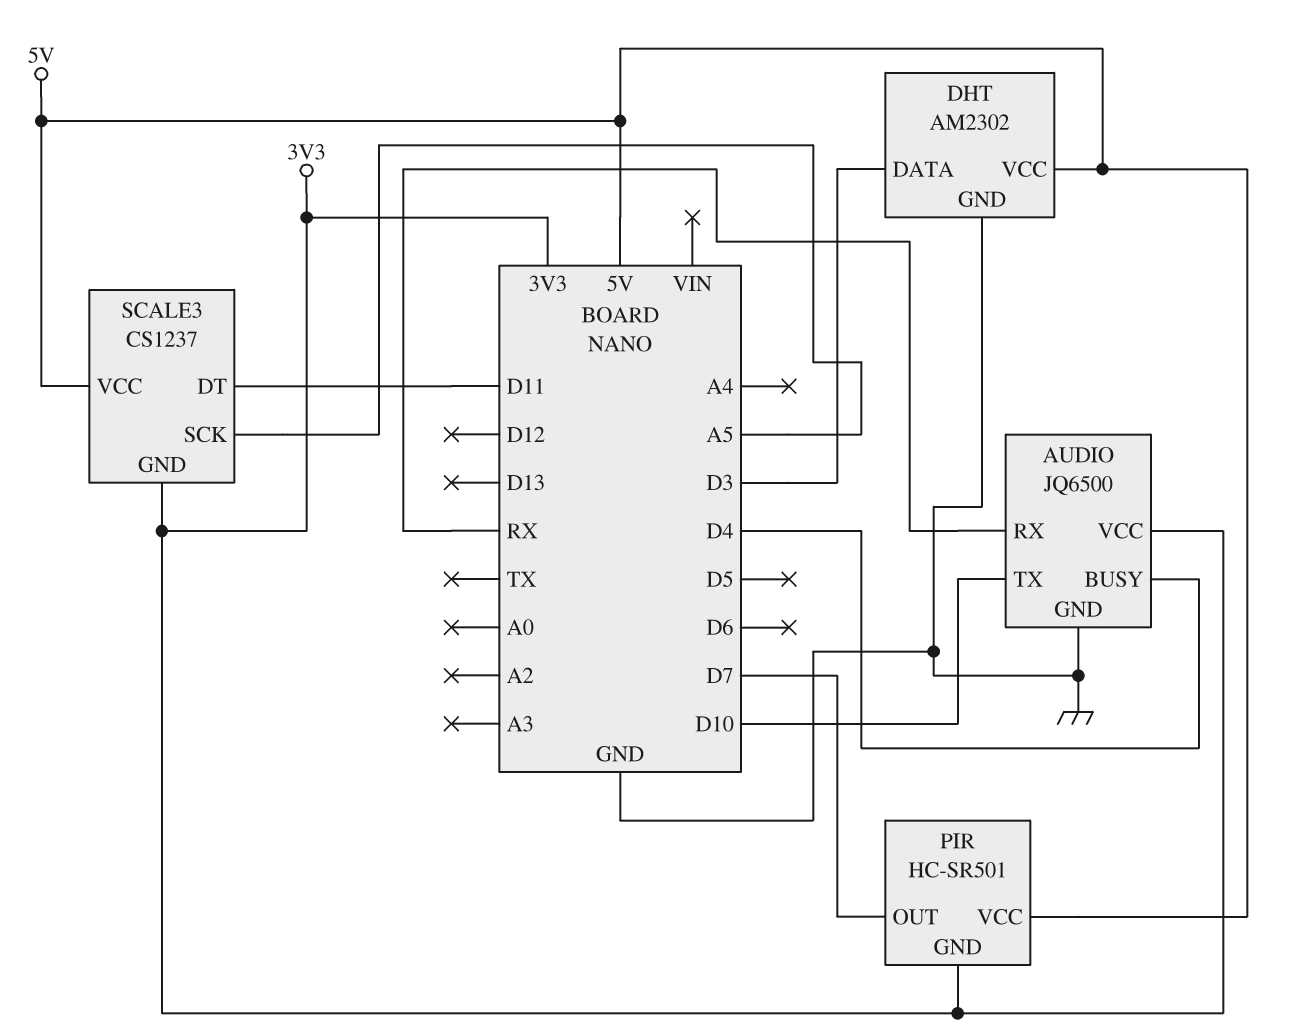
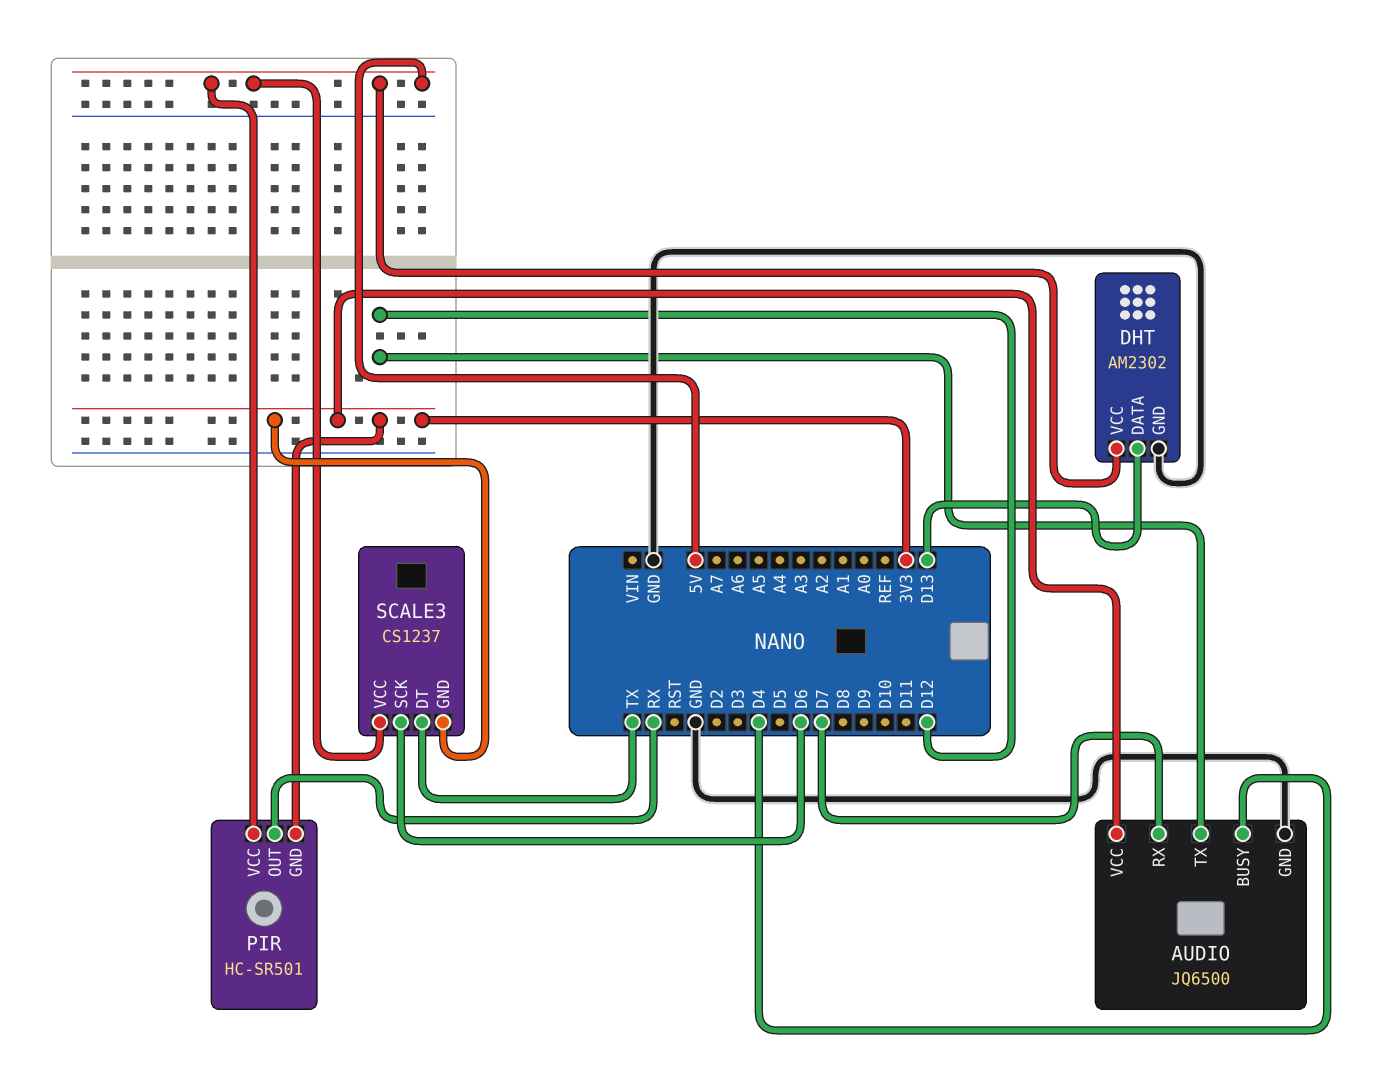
AUDIO pin RX: RX -> D7
AUDIO pin TX: D10 -> D12
DHT pin DATA: D3 -> D13
PIR pin OUT: D7 -> RX
SCALE3 pin DT: D11 -> TX
SCALE3 pin SCK: A5 -> D6

